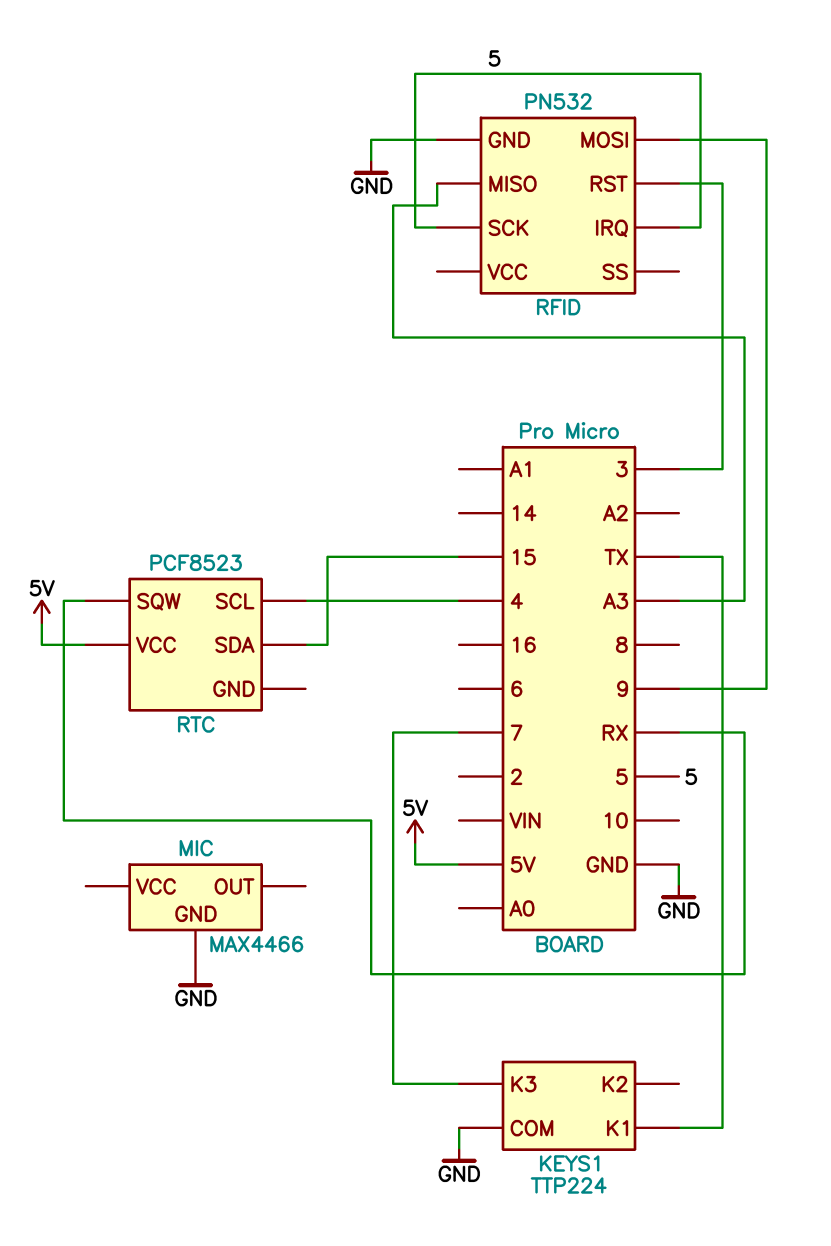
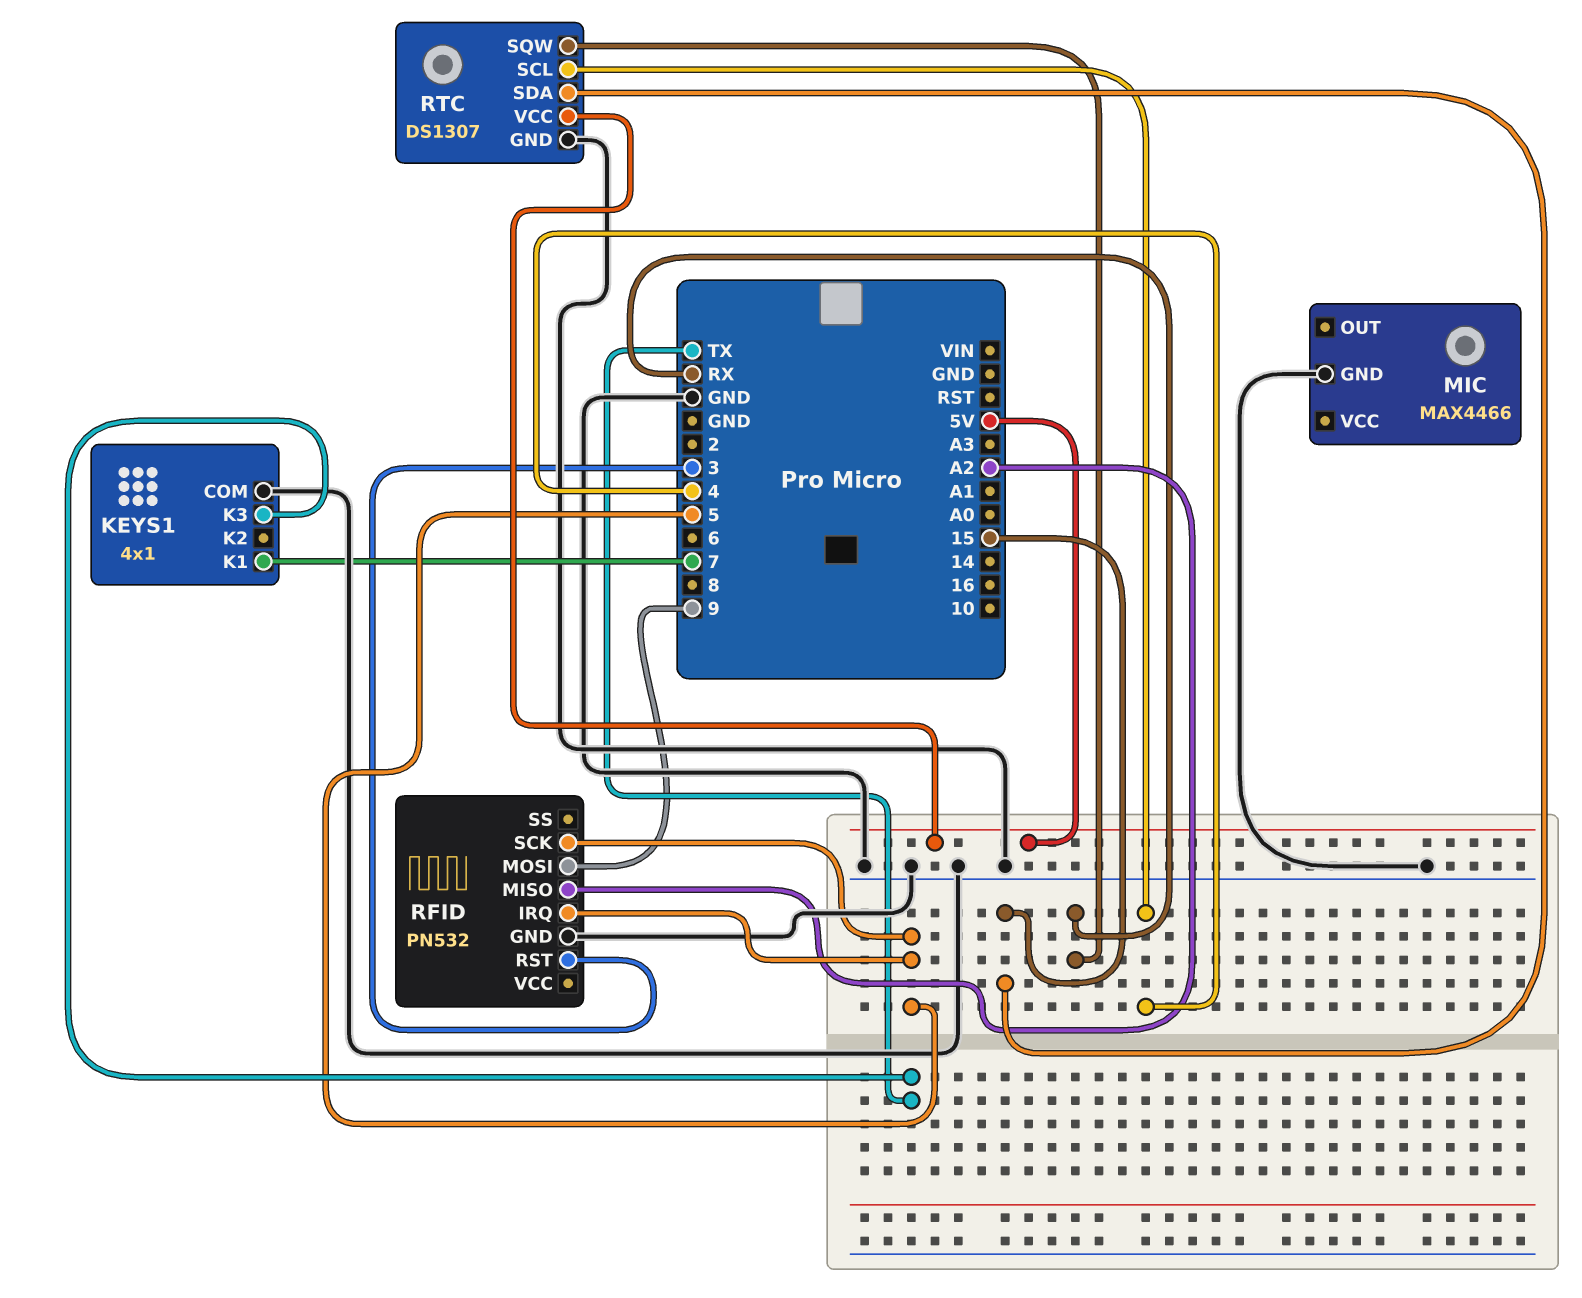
KEYS1: TTP224 -> 4x1
KEYS1 pin K1: TX -> 7
KEYS1 pin K3: 7 -> TX
RFID pin MISO: A3 -> A2
RTC: PCF8523 -> DS1307
RTC pin GND: none -> GND

